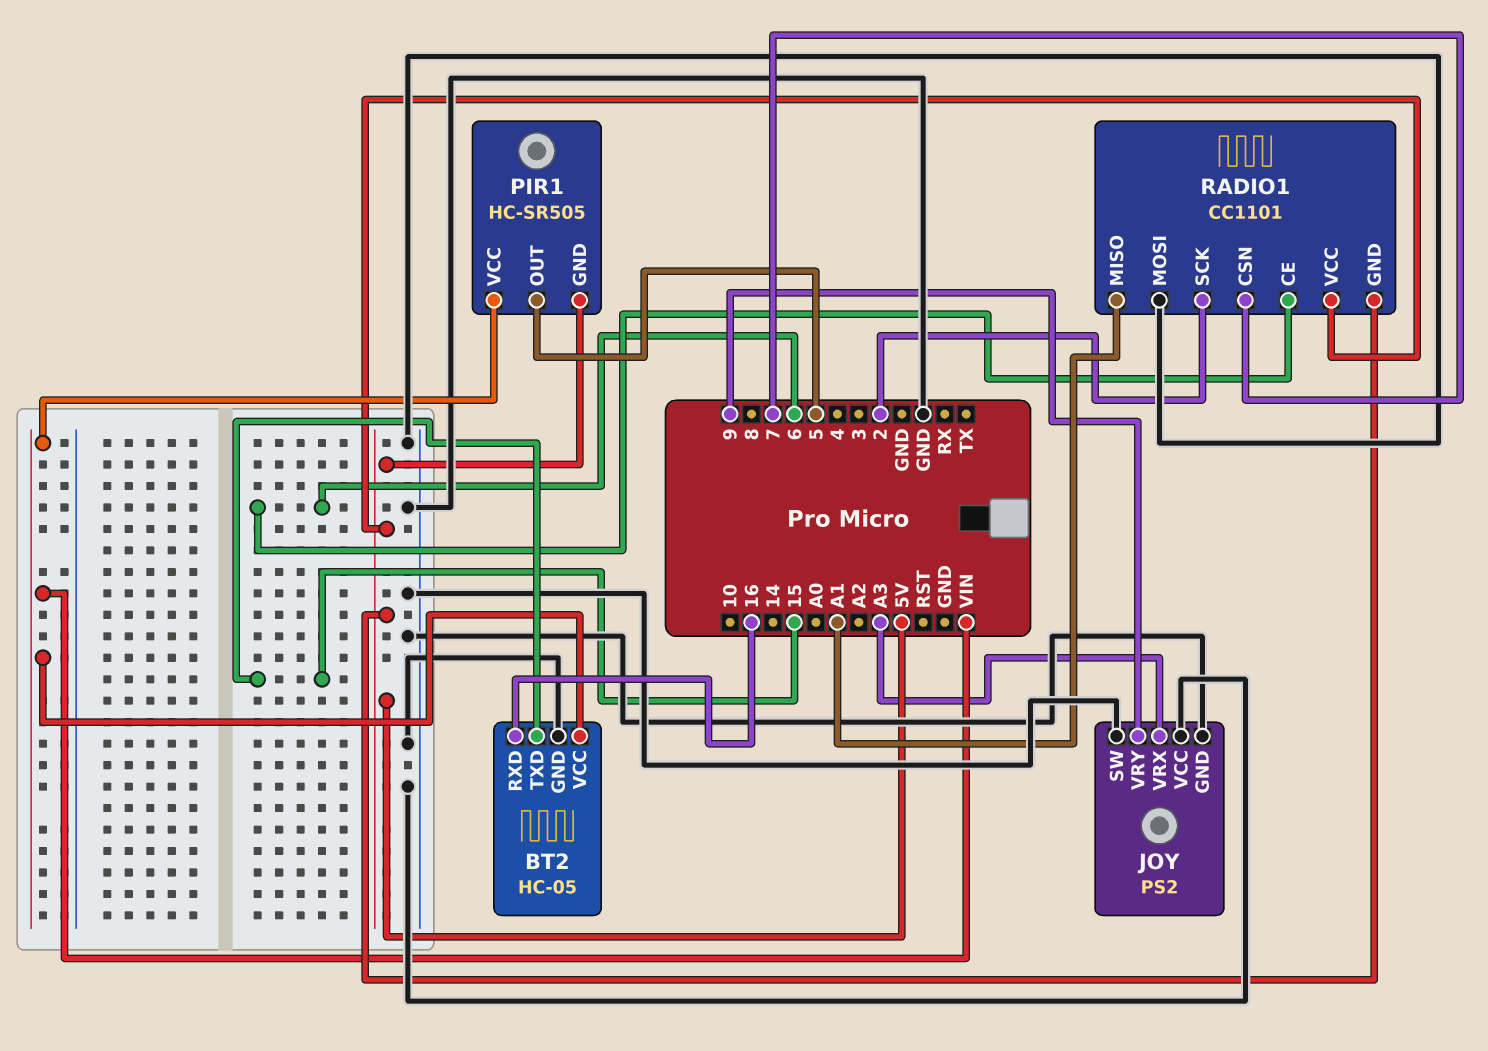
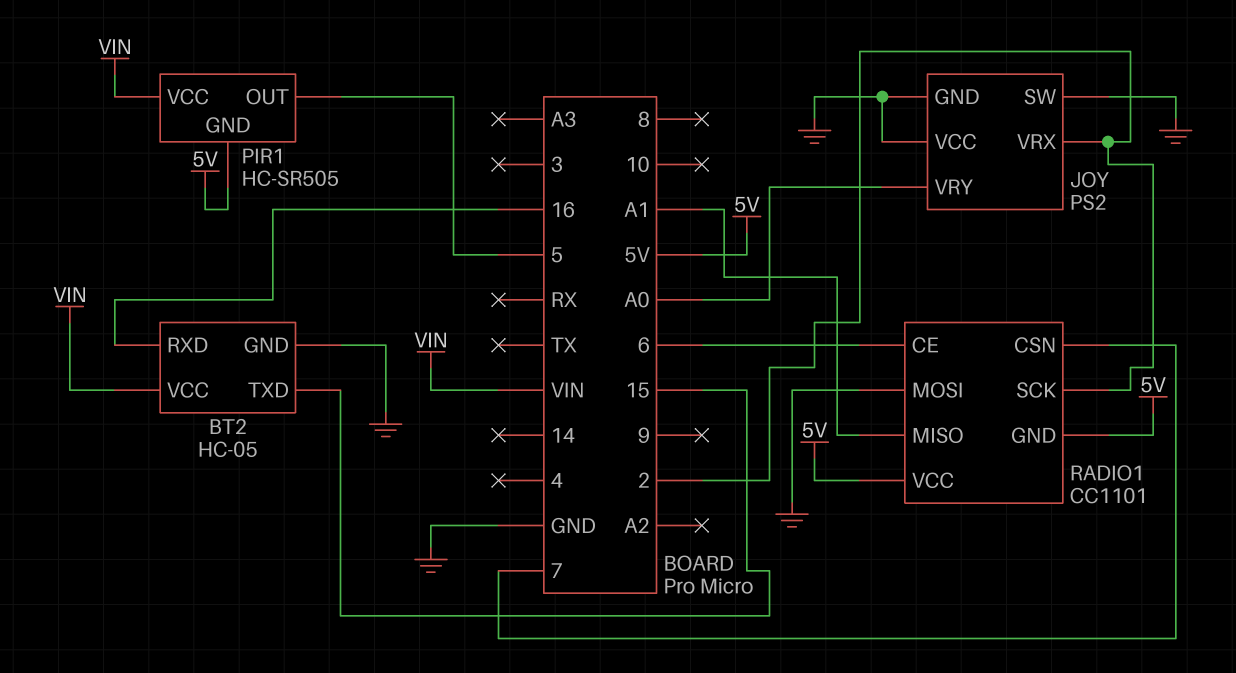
JOY pin VRX: A3 -> 2
JOY pin VRY: 9 -> A0

